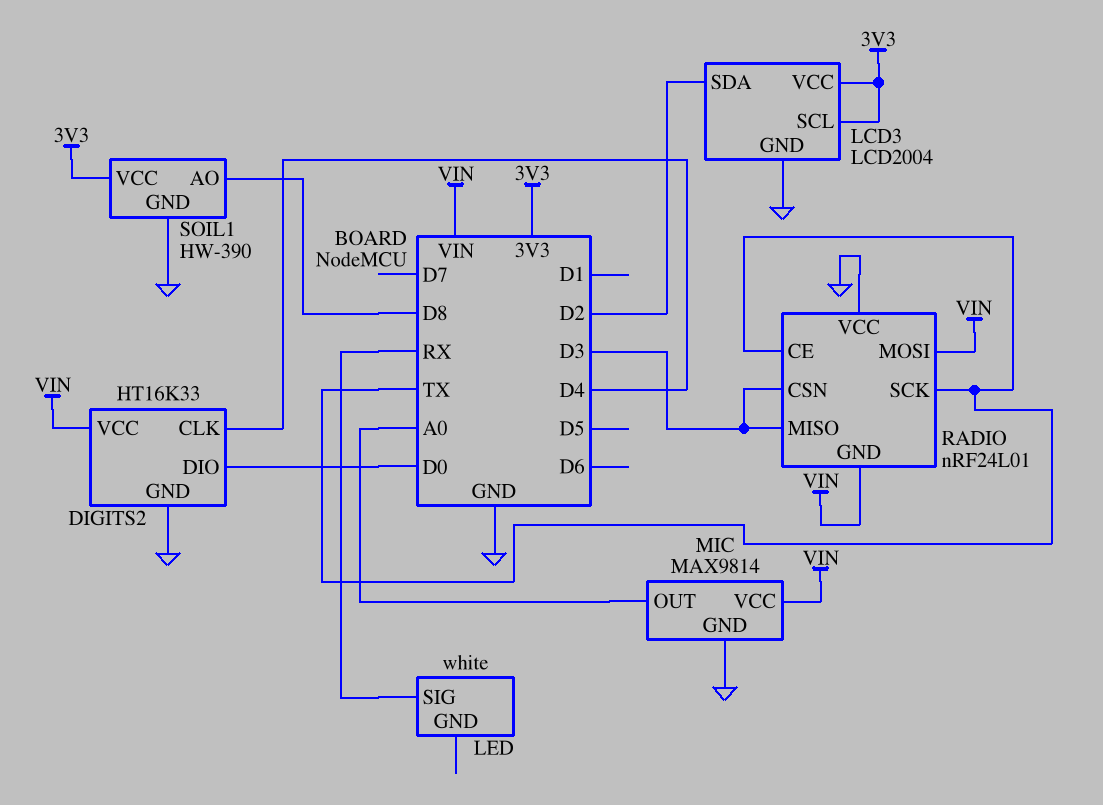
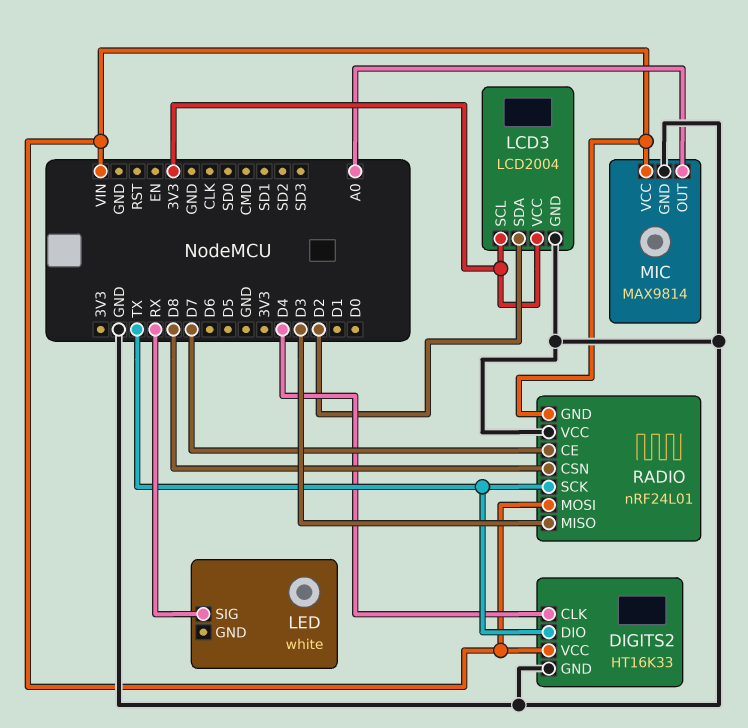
DIGITS2 pin DIO: D0 -> TX
RADIO pin CE: TX -> D7
RADIO pin CSN: D3 -> D8
SOIL1: HW-390 -> none
SOIL1 pin AO: D8 -> none
SOIL1 pin GND: GND -> none
SOIL1 pin VCC: 3V3 -> none

